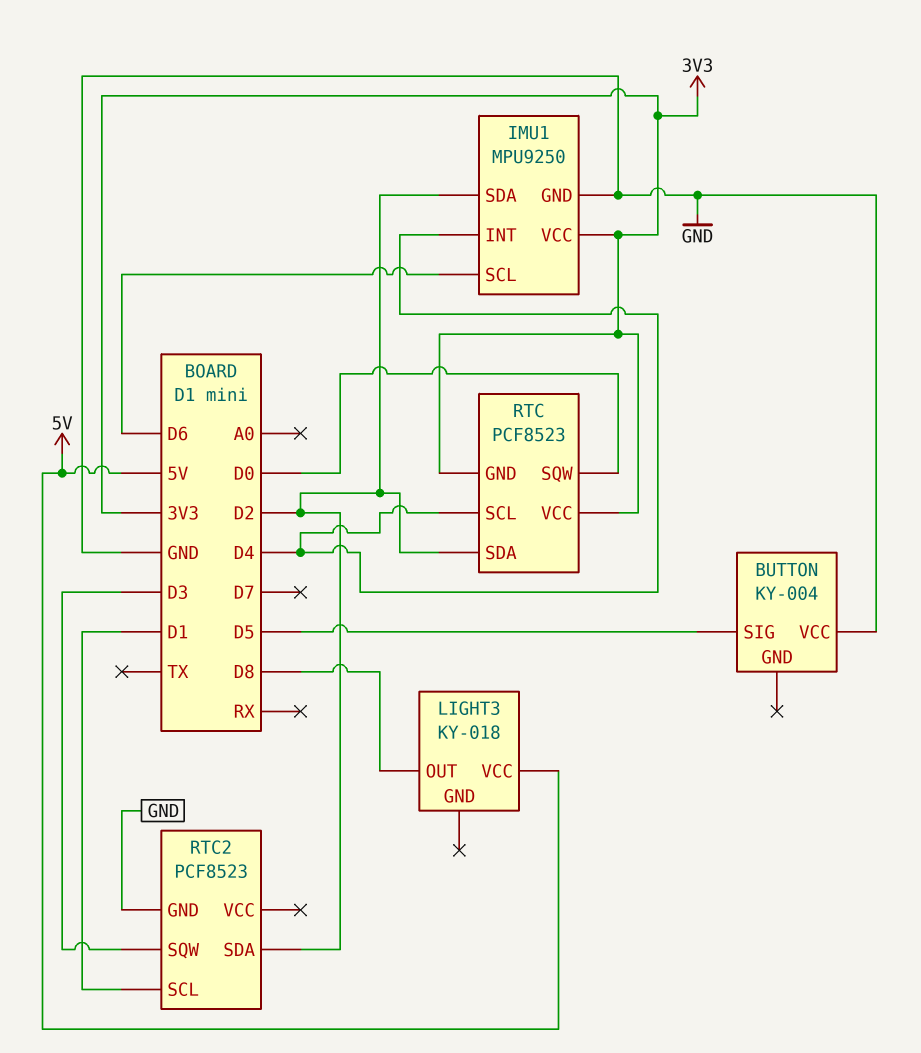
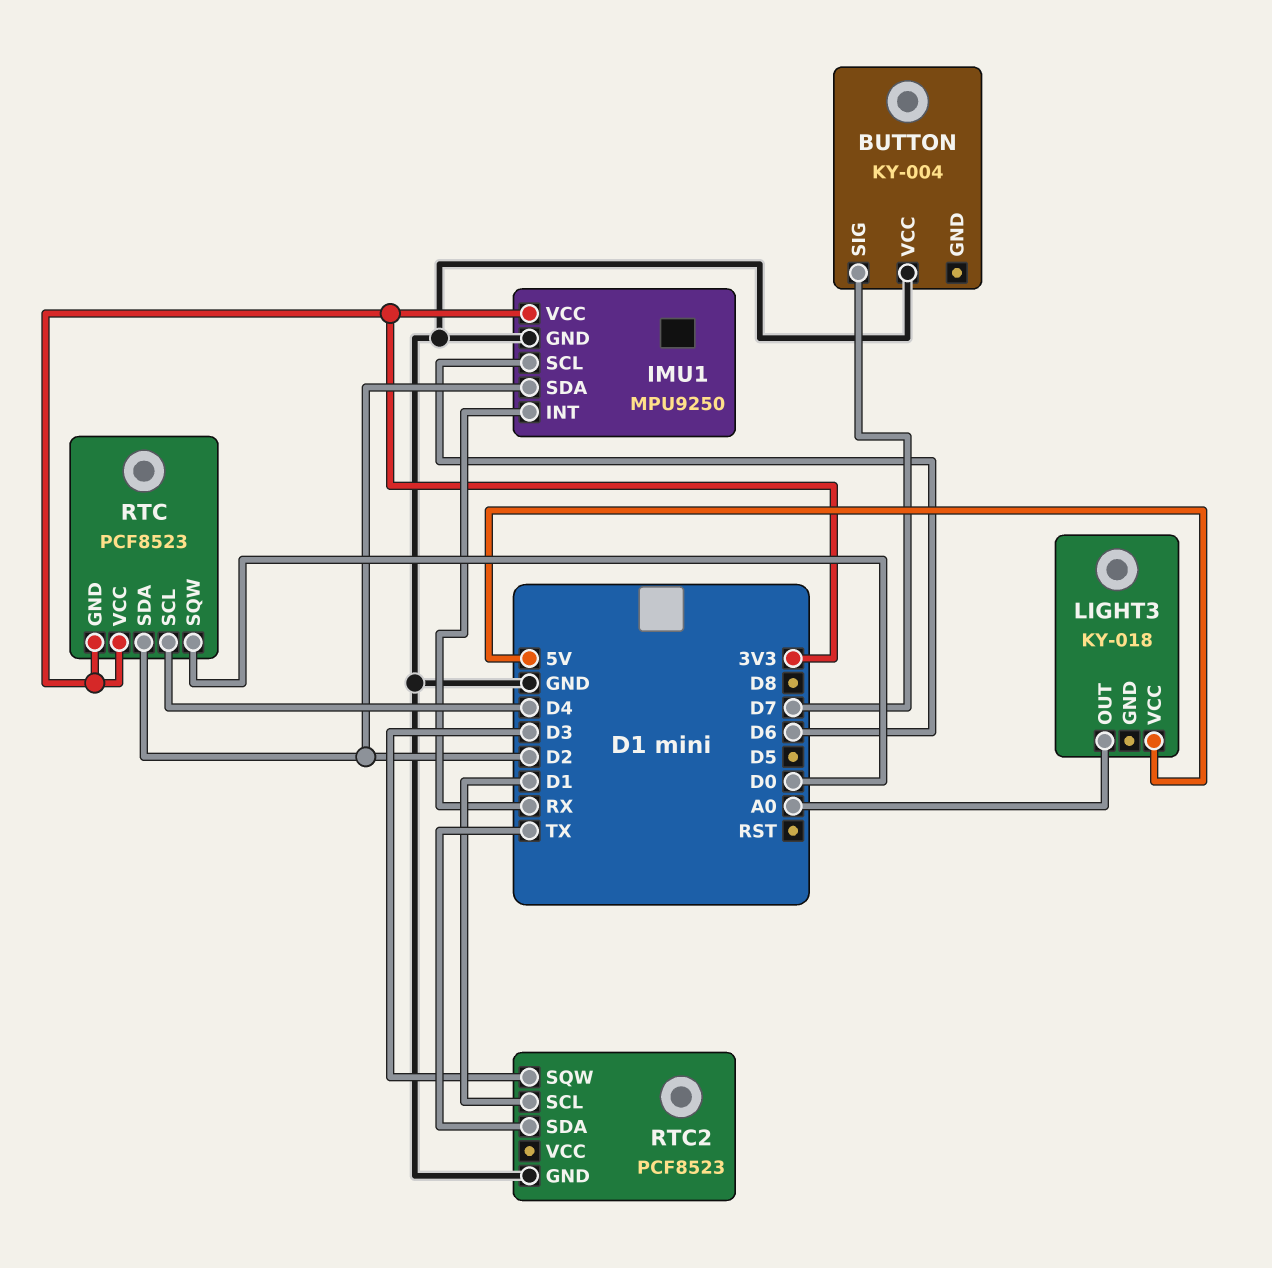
BUTTON pin SIG: D5 -> D7
IMU1 pin INT: D4 -> RX
LIGHT3 pin OUT: D8 -> A0
RTC2 pin SDA: D2 -> TX

